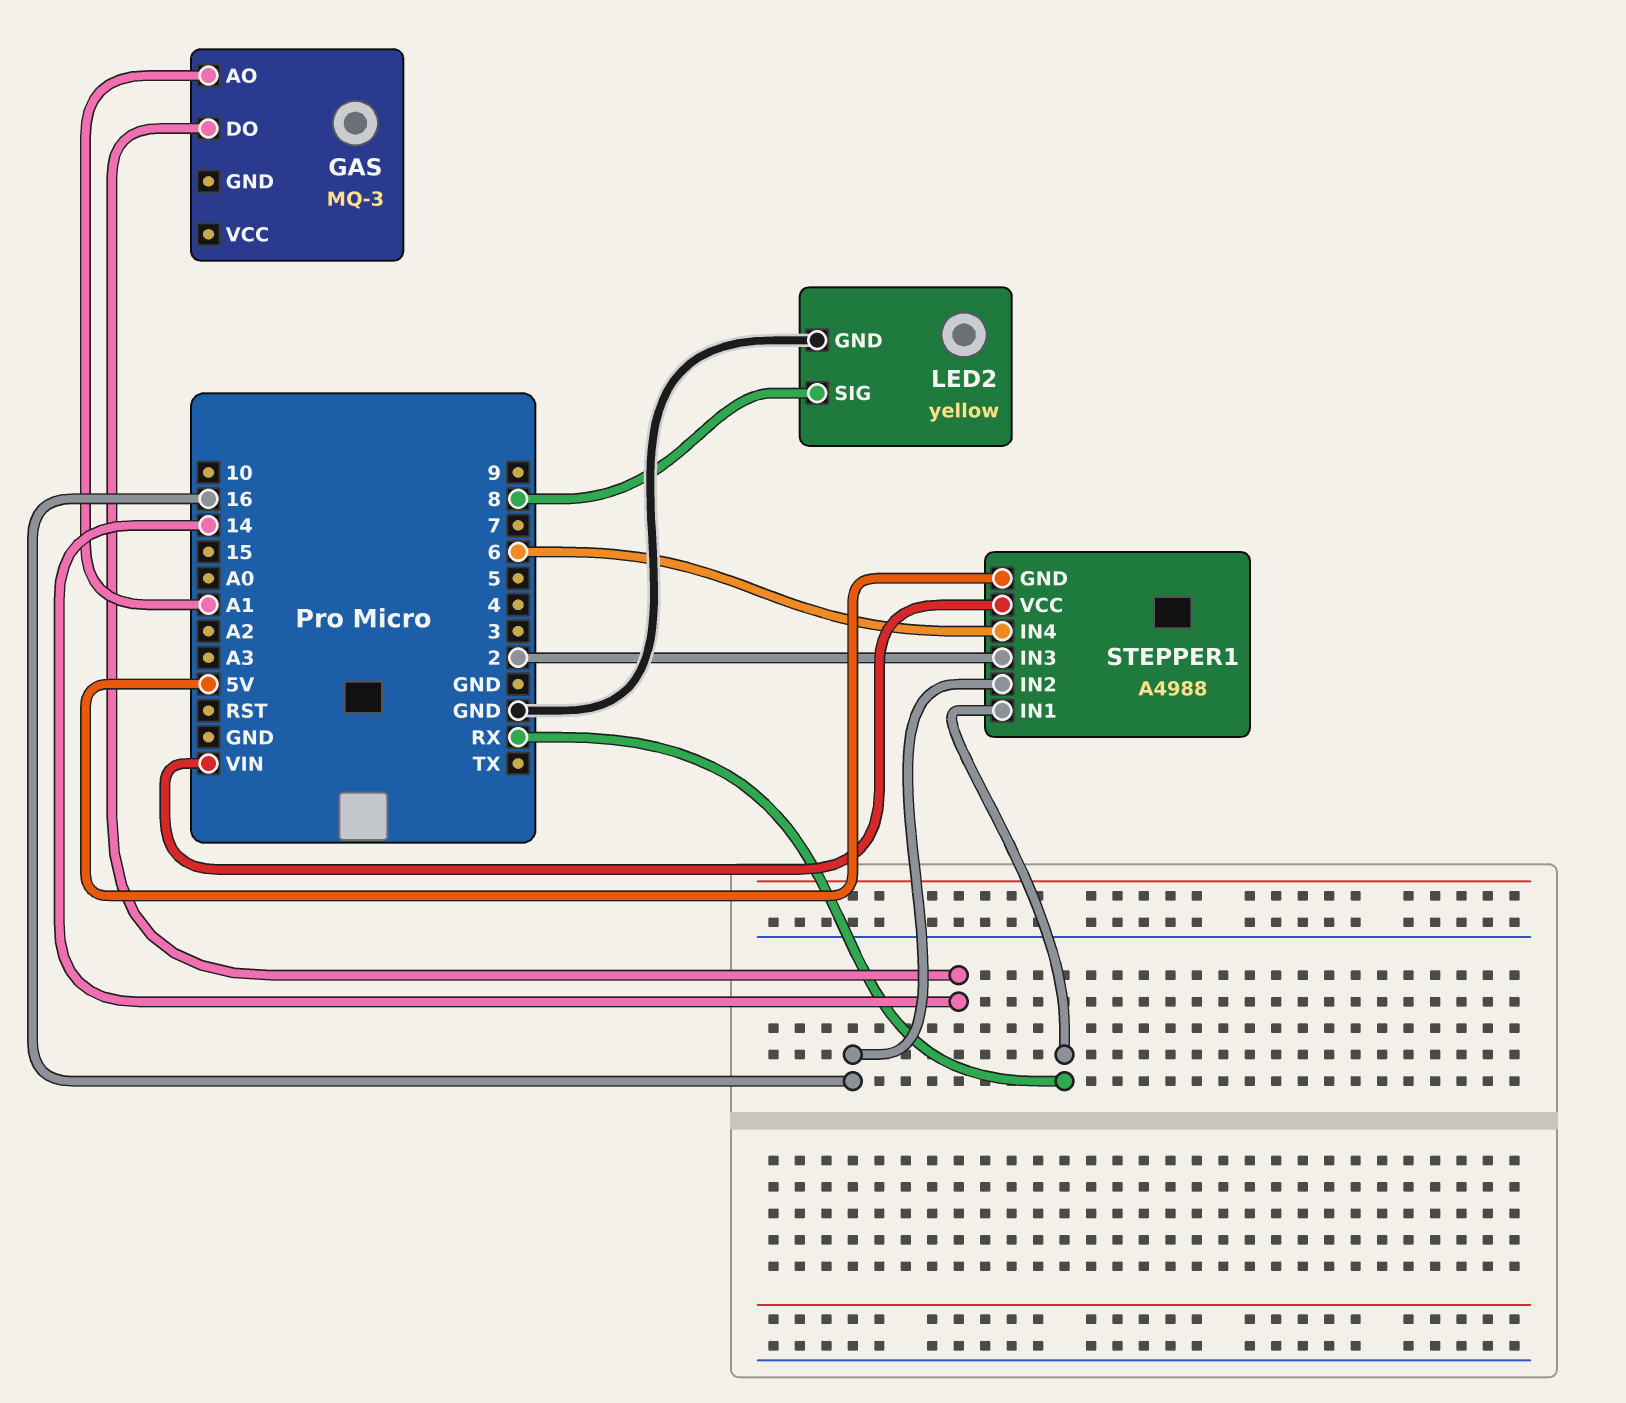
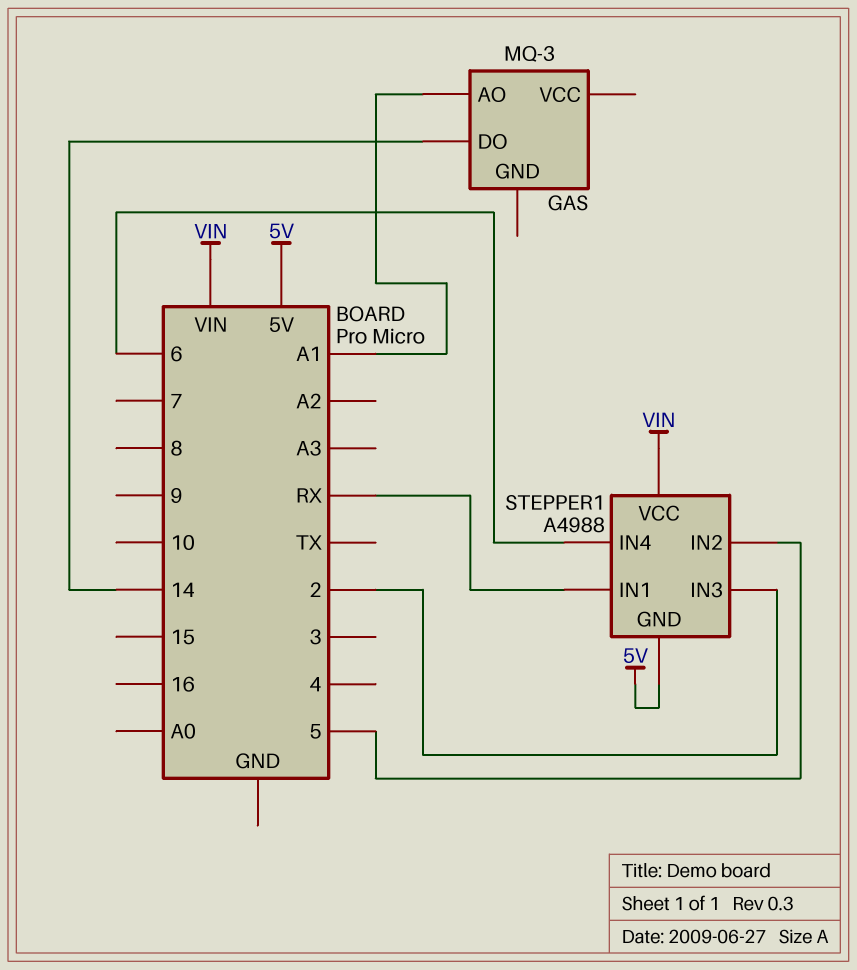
LED2: yellow -> none
LED2 pin GND: GND -> none
LED2 pin SIG: 8 -> none
STEPPER1 pin IN2: 16 -> 5

